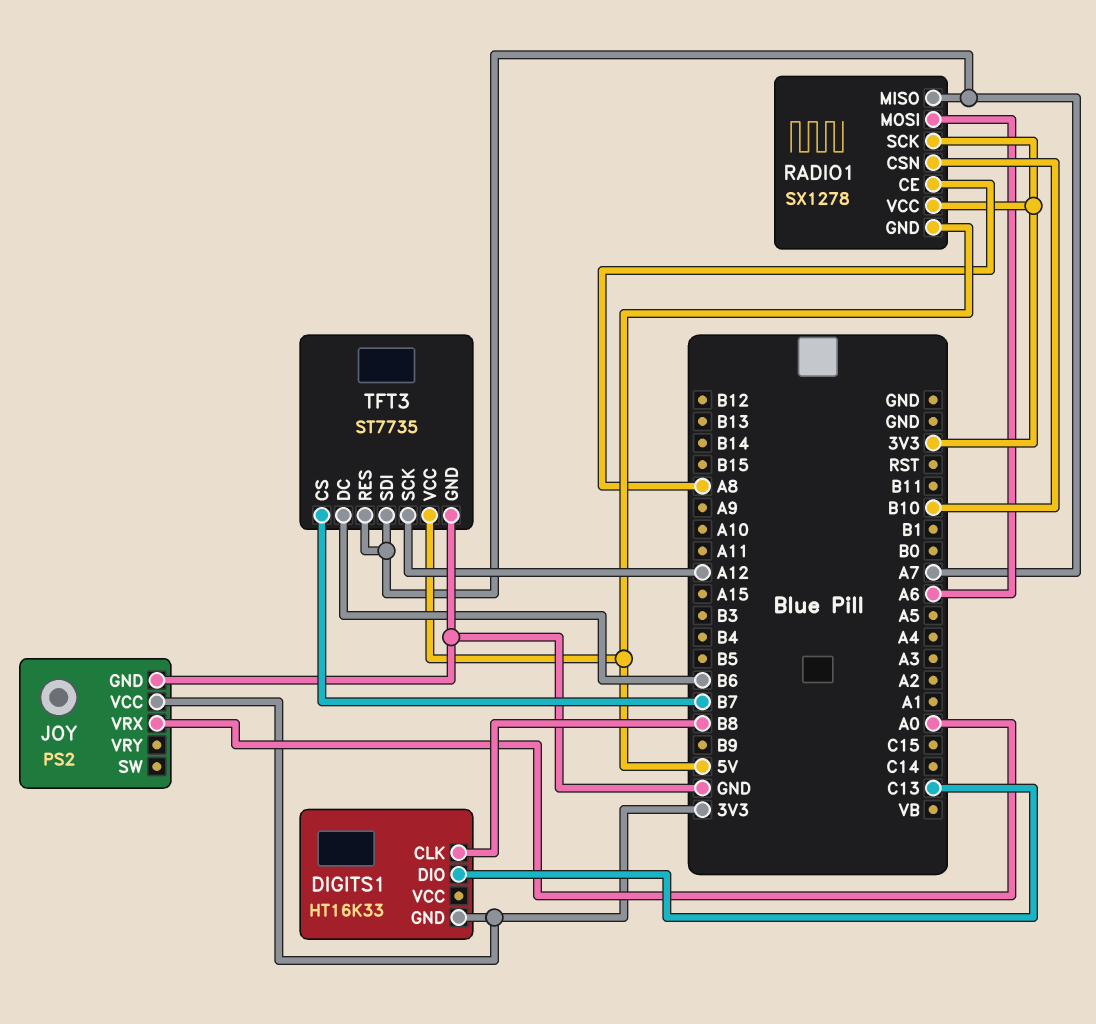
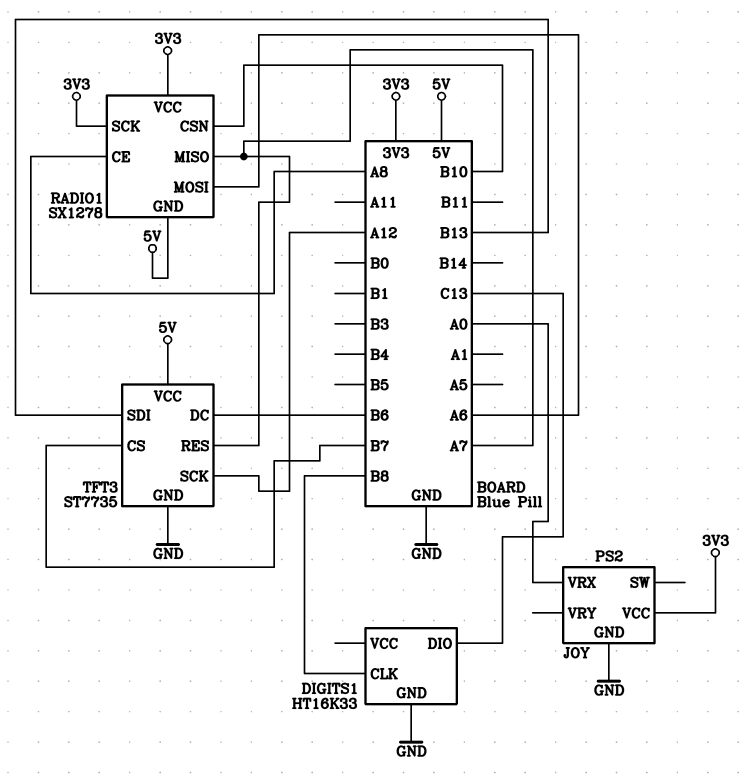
DIGITS1 pin GND: 3V3 -> GND
TFT3 pin SDI: A7 -> B13

